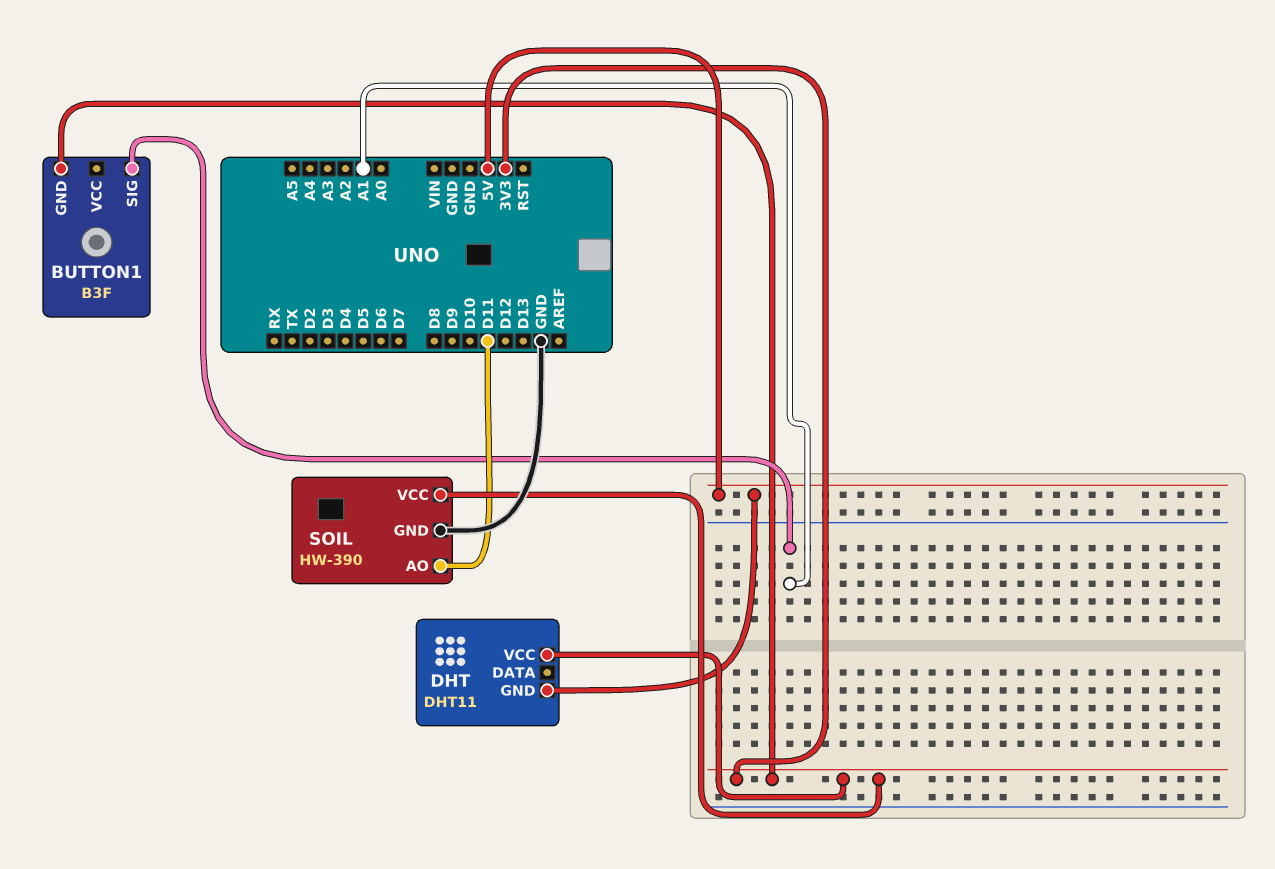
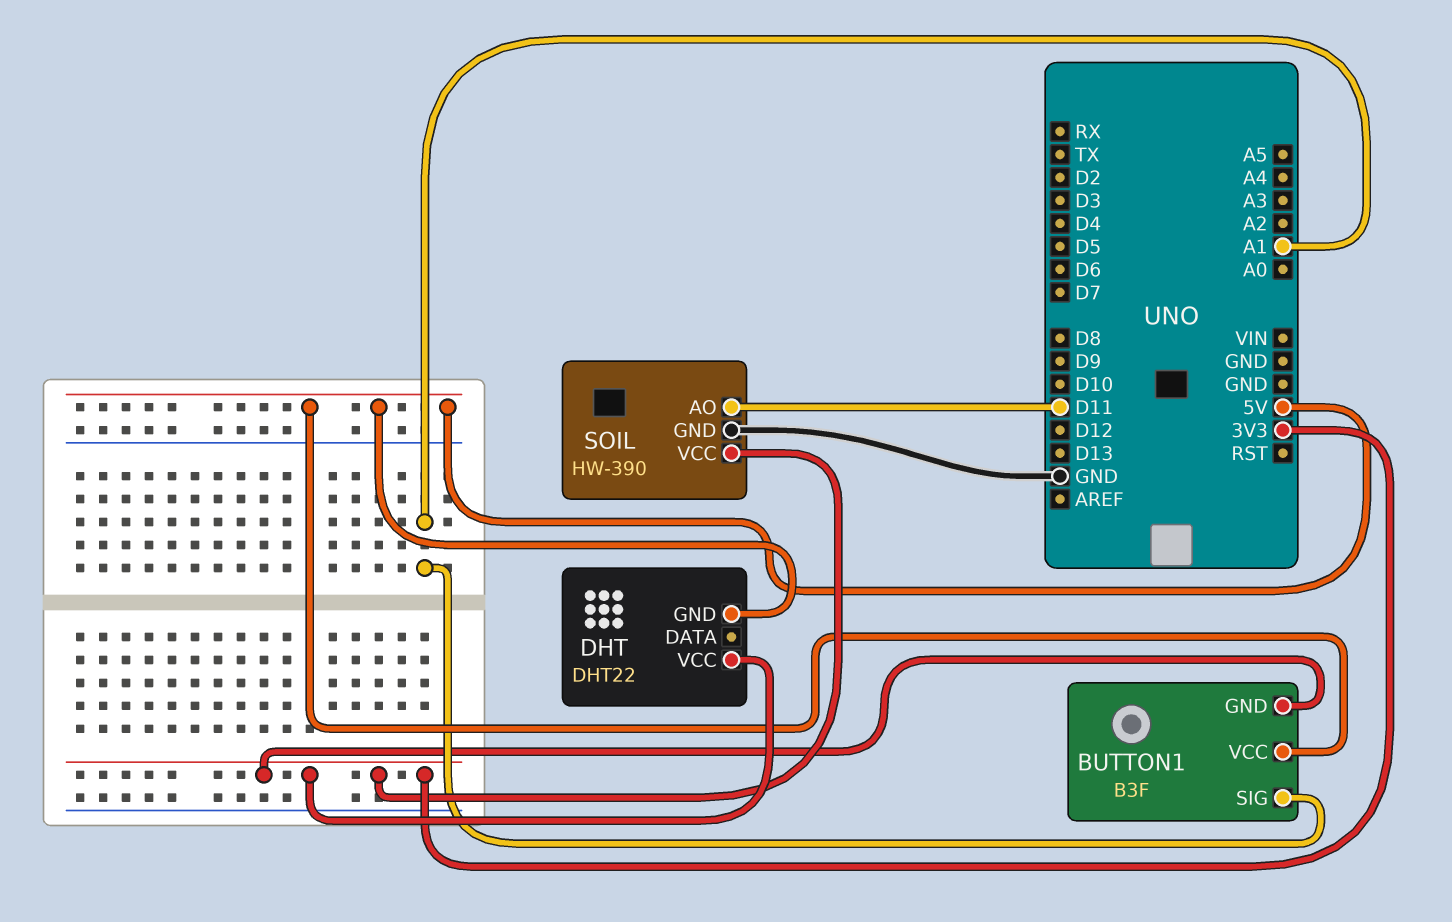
BUTTON1 pin VCC: none -> 5V
DHT: DHT11 -> DHT22

